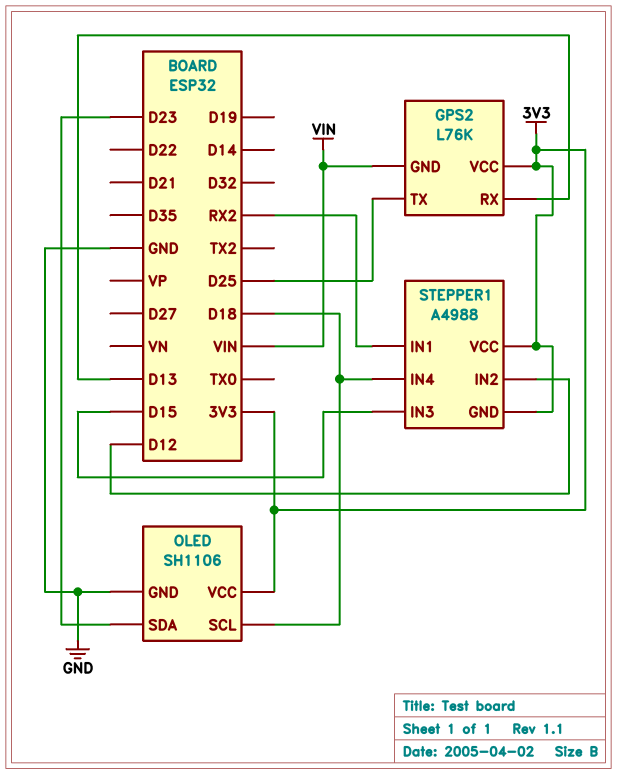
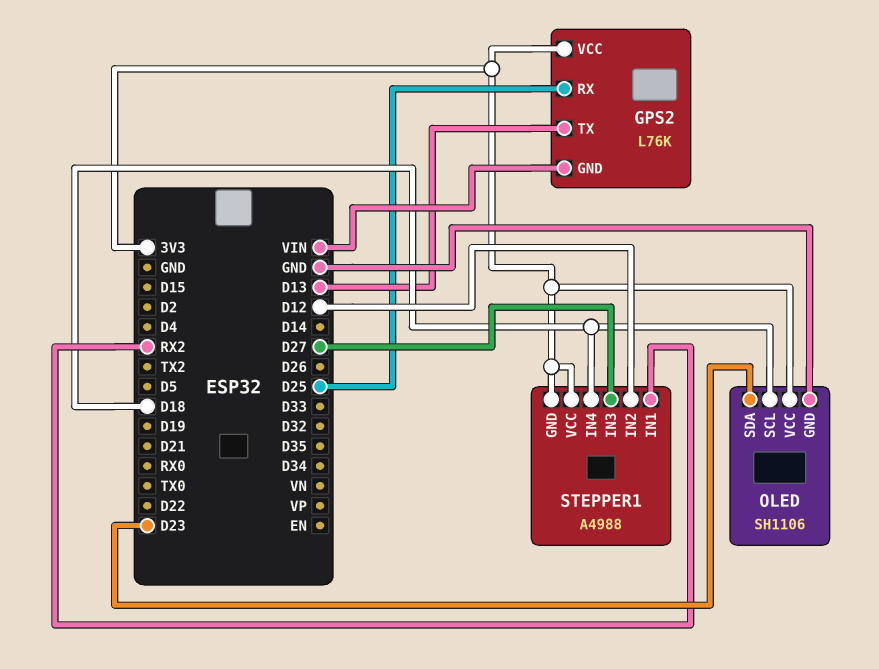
GPS2 pin RX: D13 -> D25
GPS2 pin TX: D25 -> D13
STEPPER1 pin IN3: D15 -> D27

